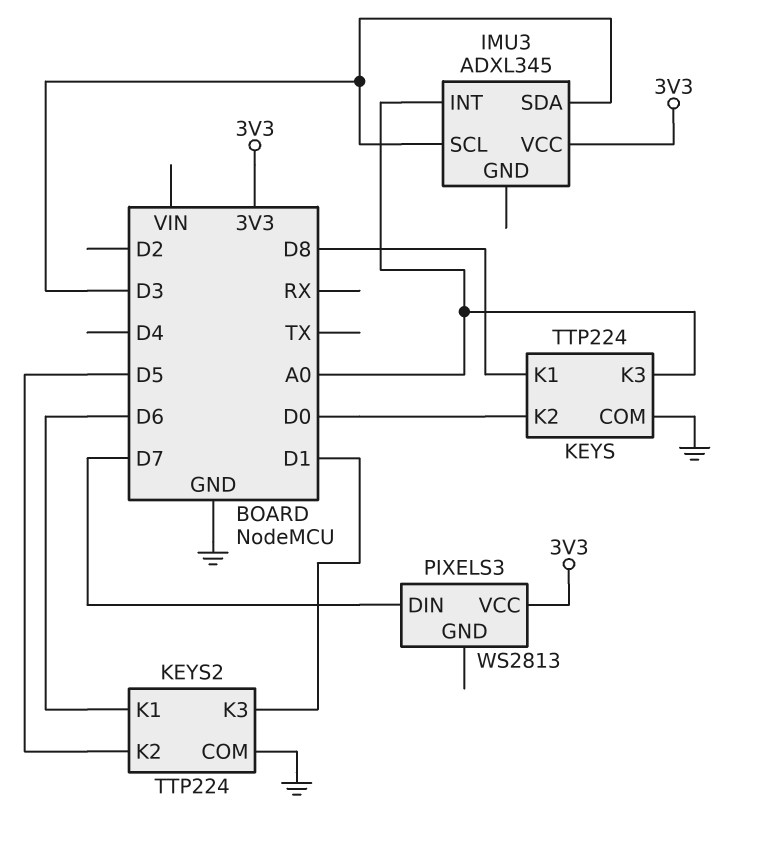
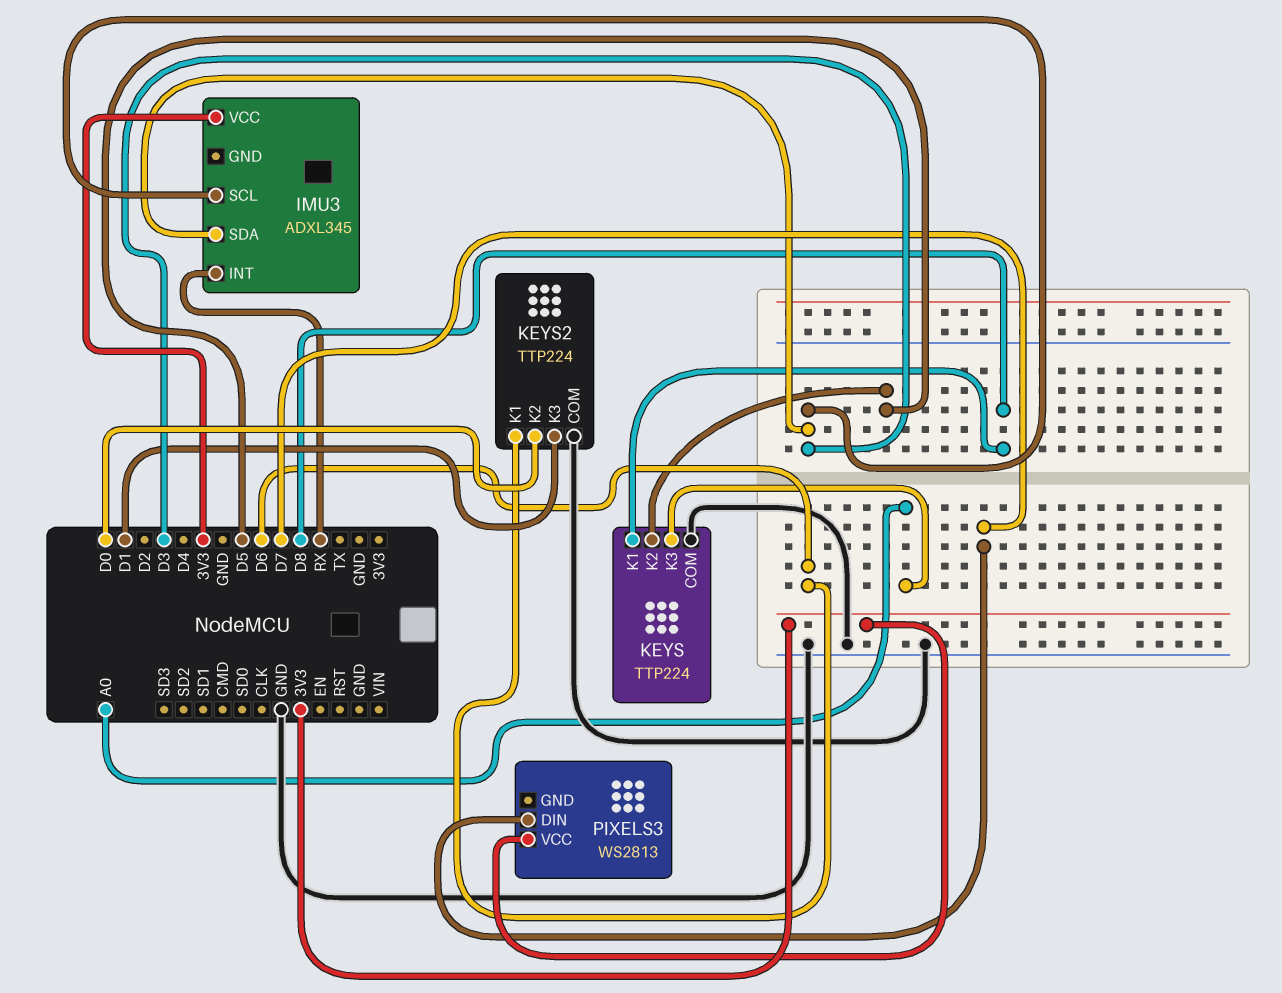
IMU3 pin INT: A0 -> RX
KEYS pin K2: D0 -> D5
KEYS2 pin K2: D5 -> D0

